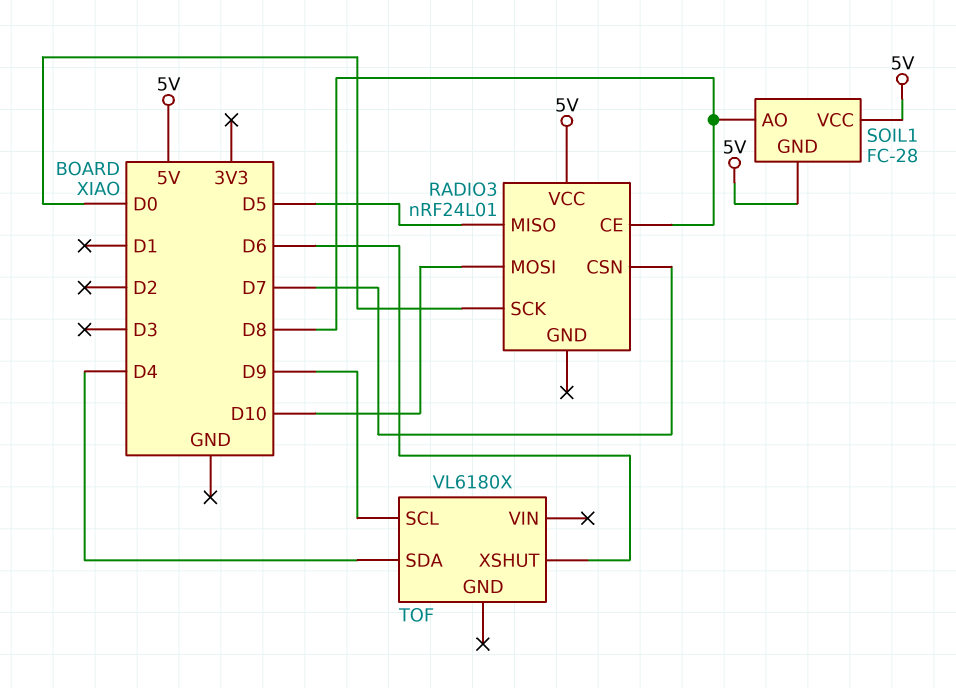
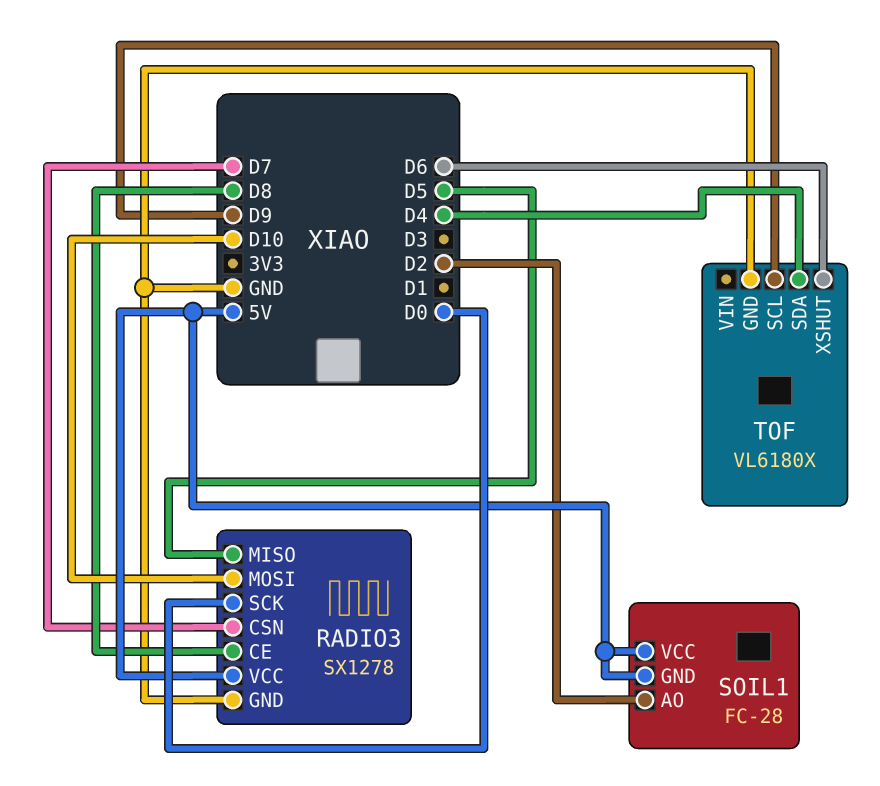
RADIO3: nRF24L01 -> SX1278
RADIO3 pin GND: none -> GND
SOIL1 pin AO: D8 -> D2
TOF pin GND: none -> GND

